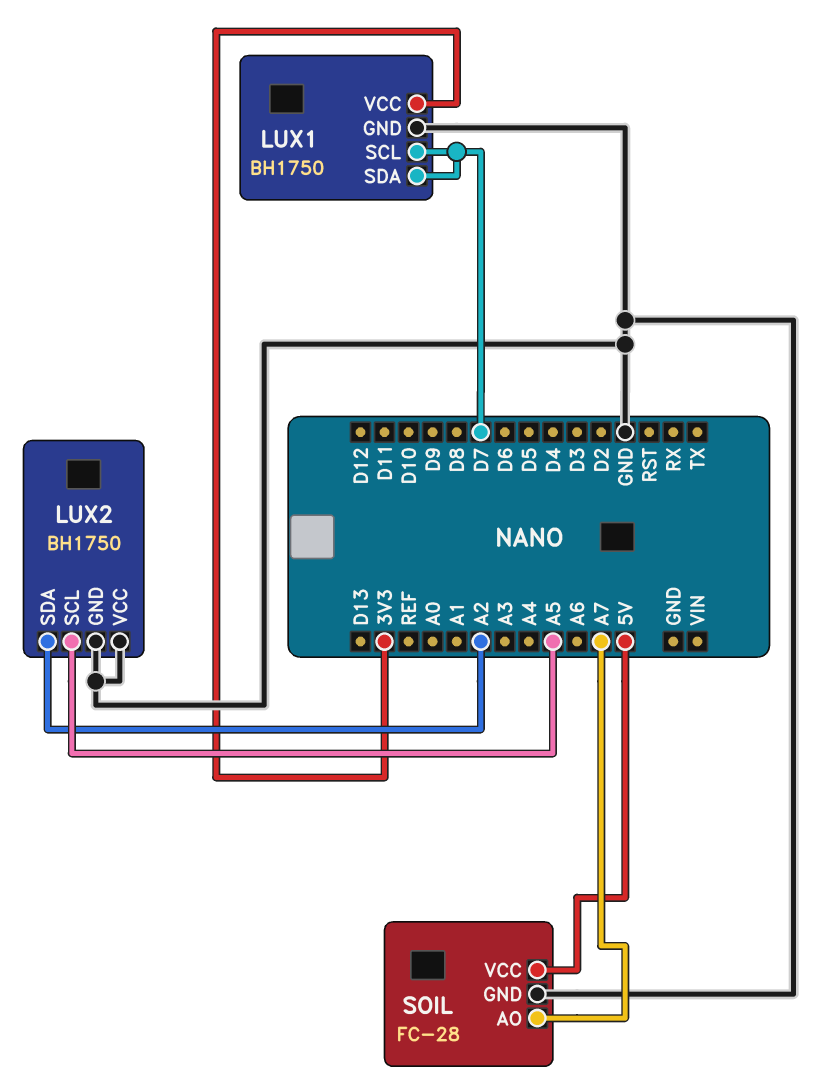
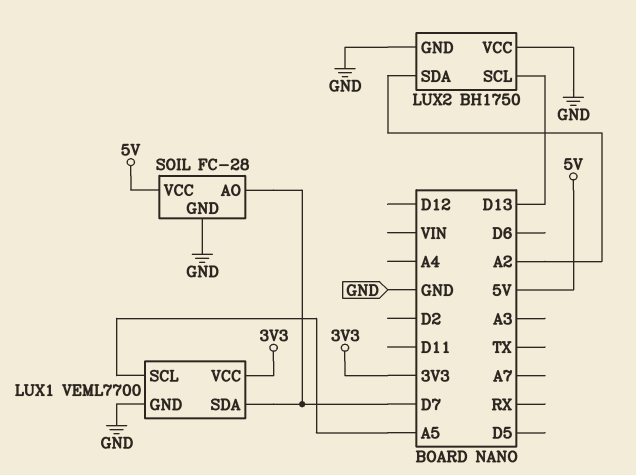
LUX1: BH1750 -> VEML7700
LUX1 pin SCL: D7 -> A5
LUX2 pin SCL: A5 -> D13
SOIL pin AO: A7 -> D7

